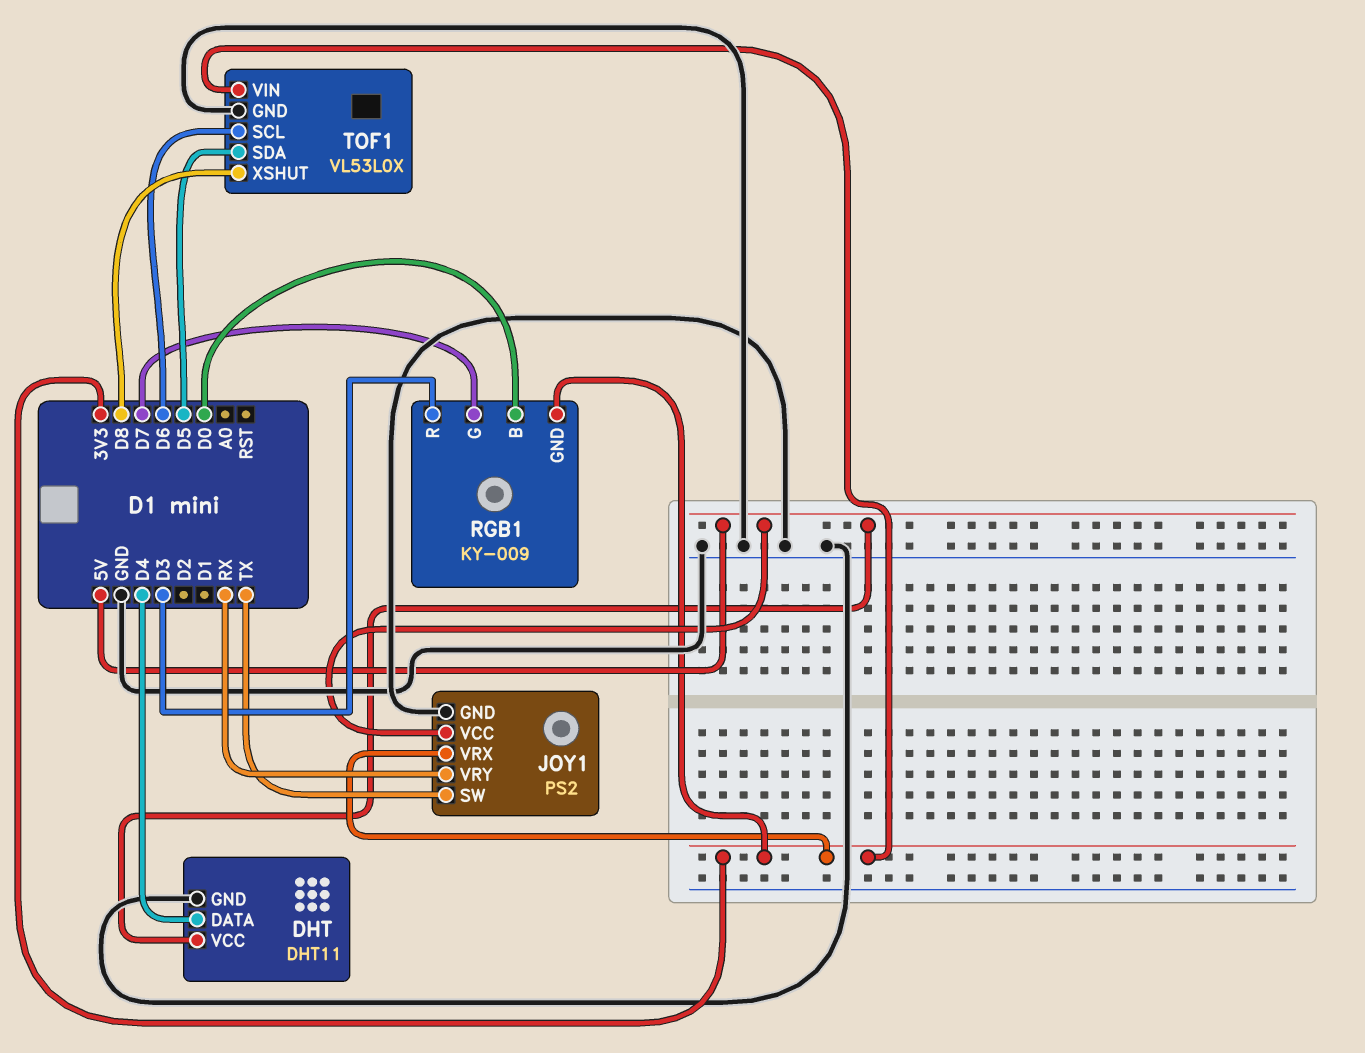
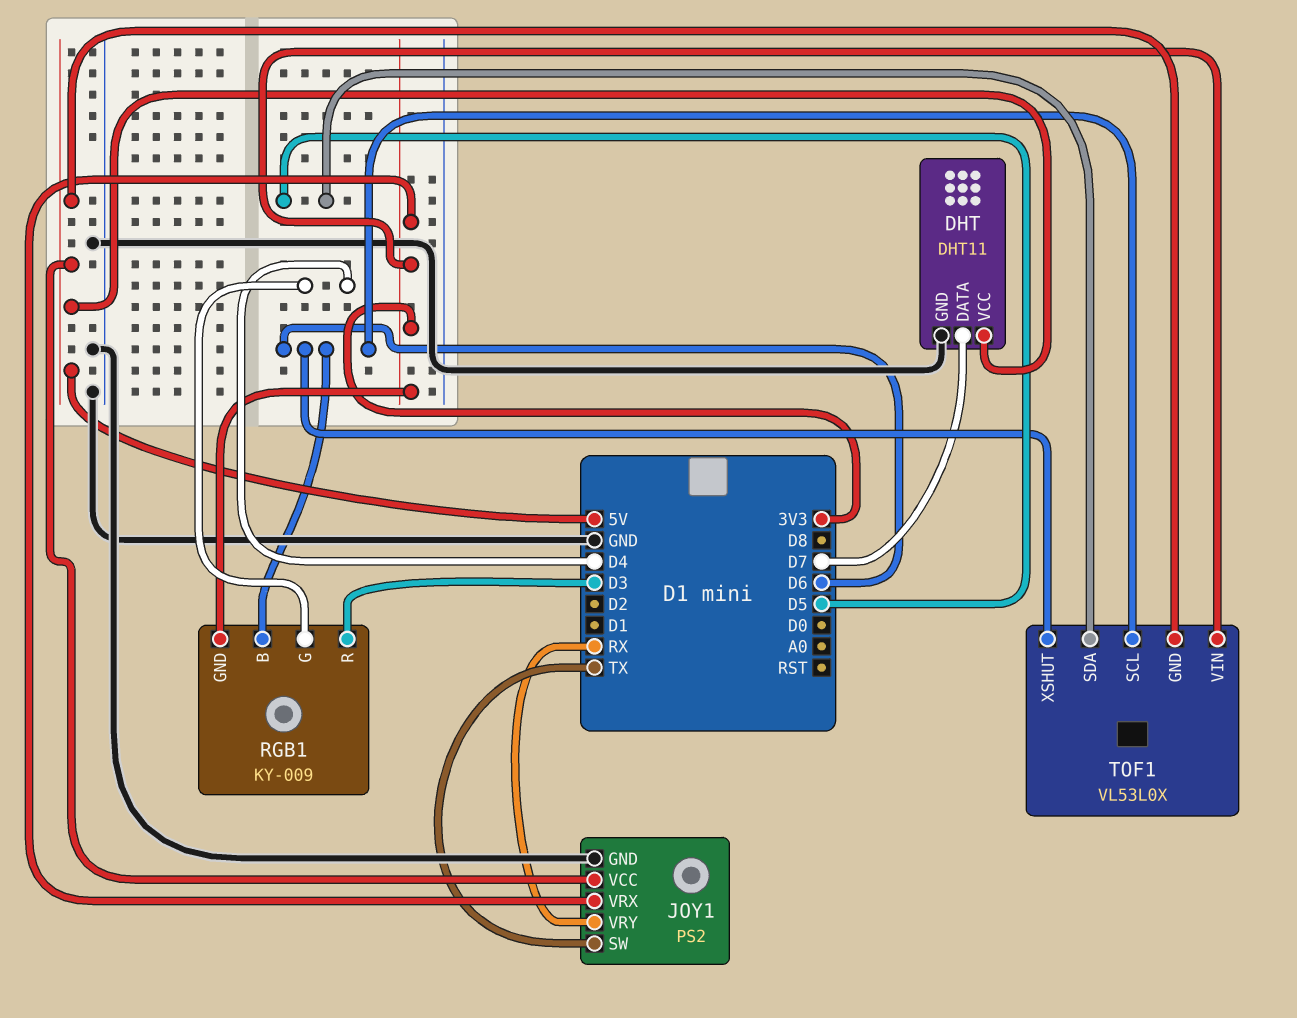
DHT pin DATA: D4 -> D7
RGB1 pin B: D0 -> D6
RGB1 pin G: D7 -> D4
TOF1 pin GND: GND -> 5V
TOF1 pin XSHUT: D8 -> D6

